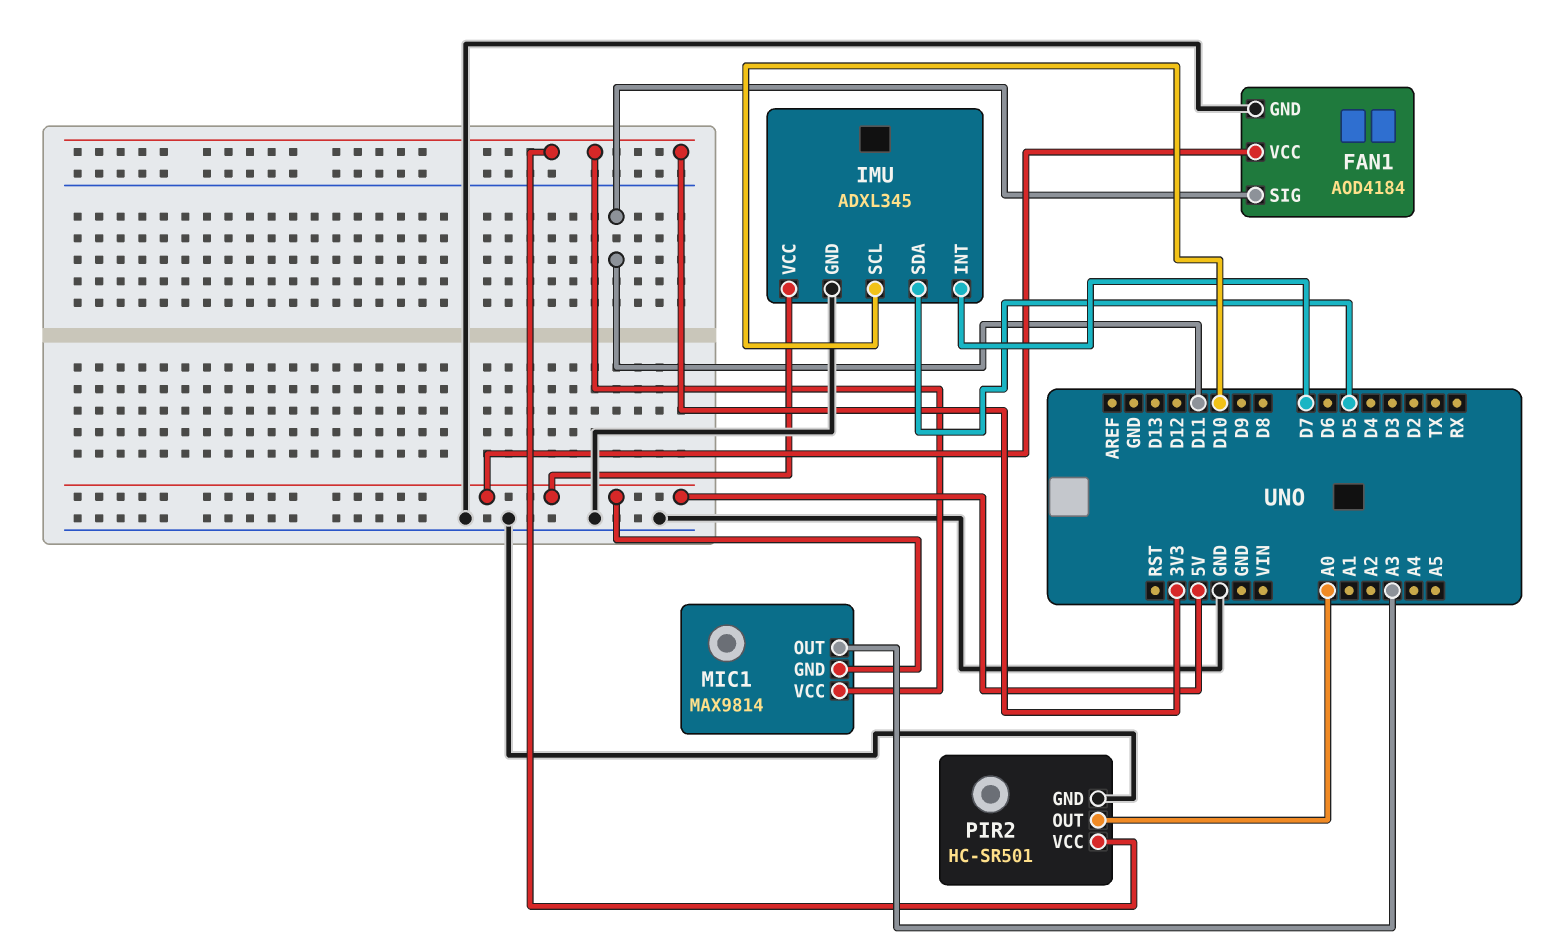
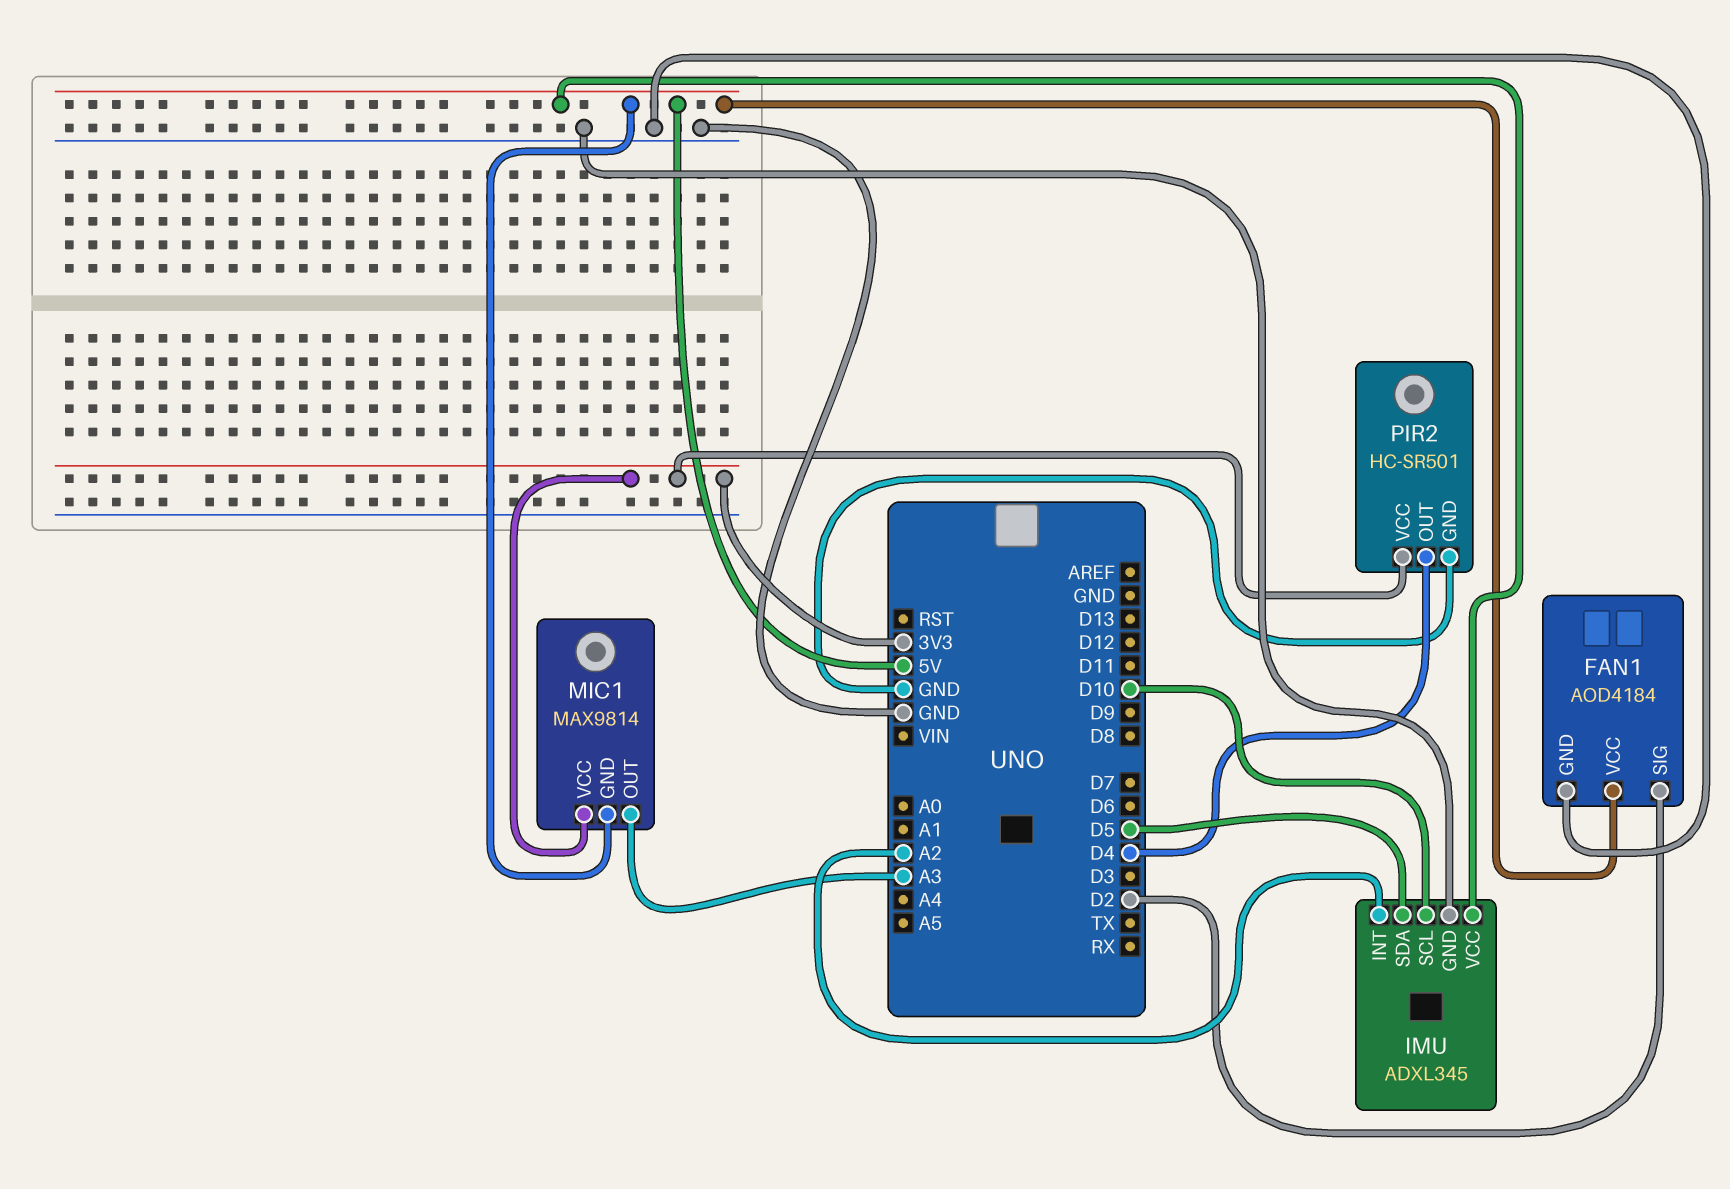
FAN1 pin SIG: D11 -> D2
IMU pin INT: D7 -> A2
PIR2 pin OUT: A0 -> D4

